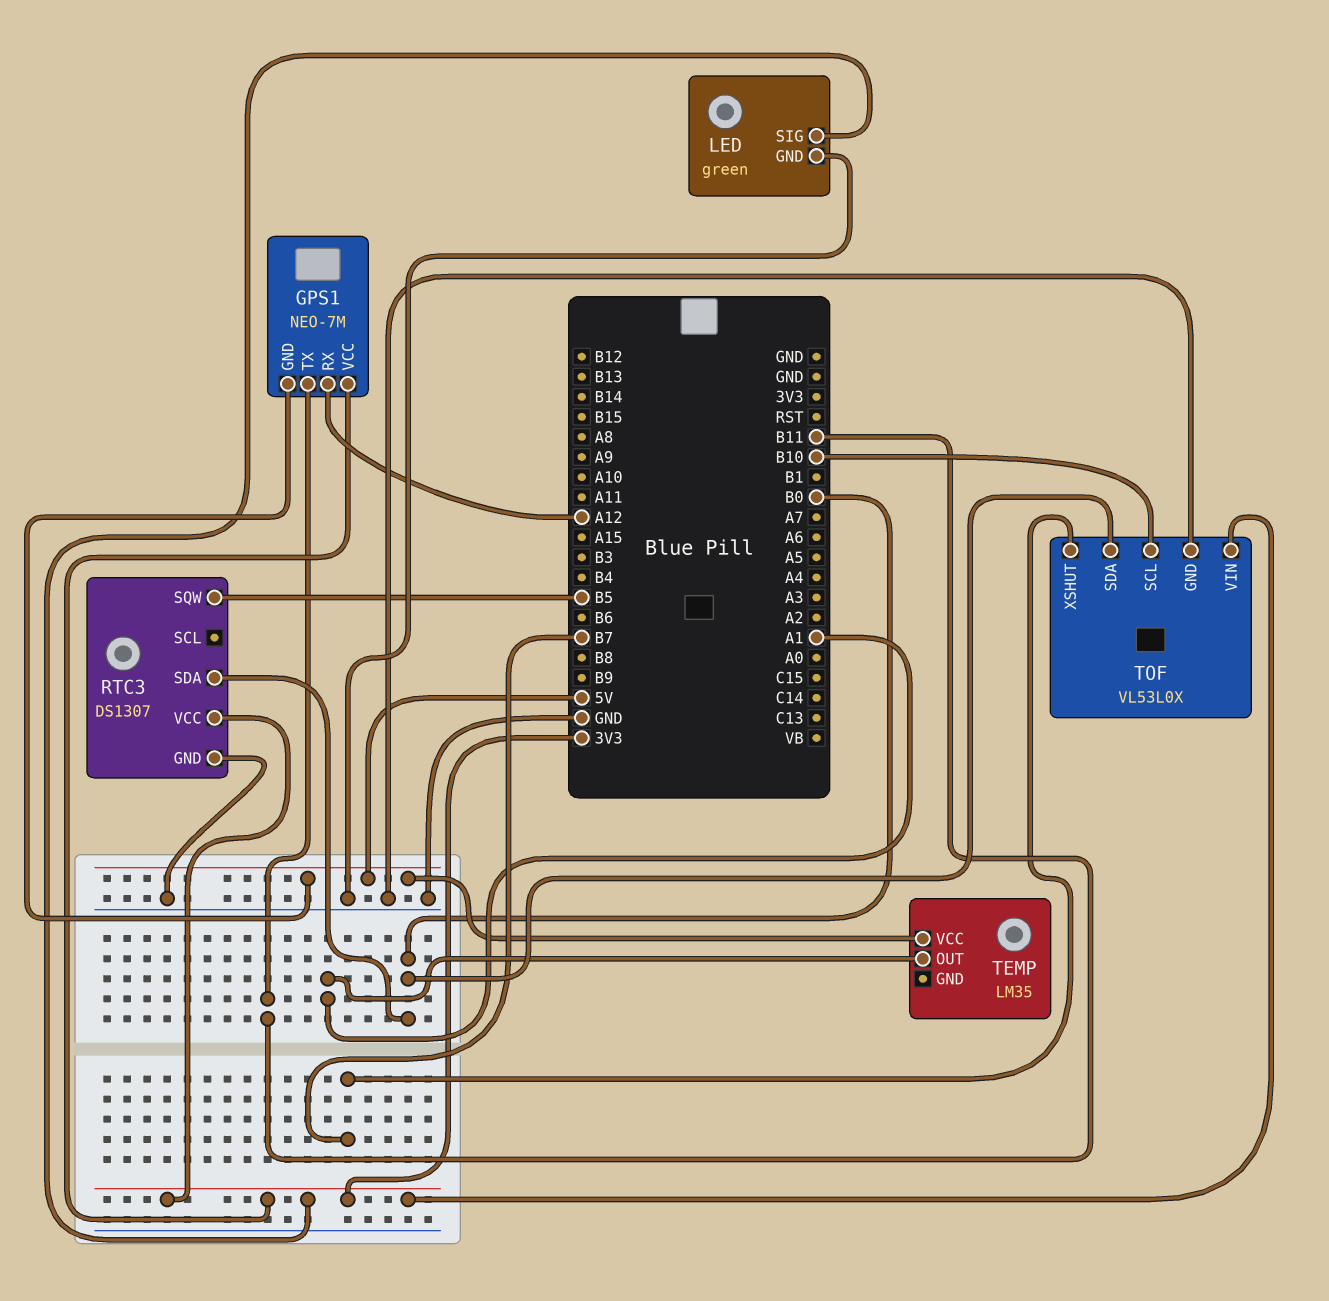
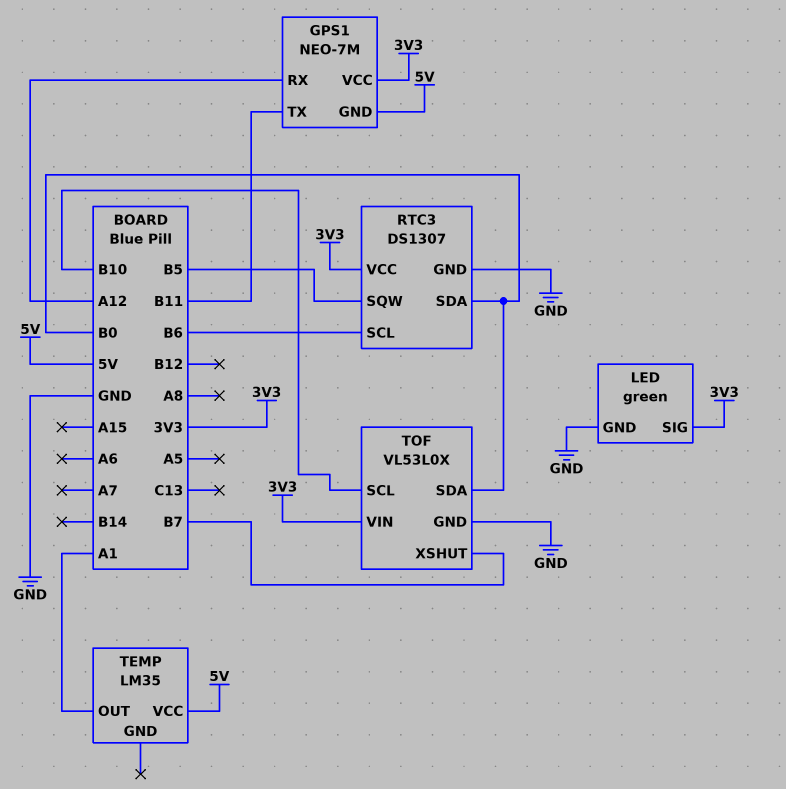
RTC3 pin SCL: none -> B6

